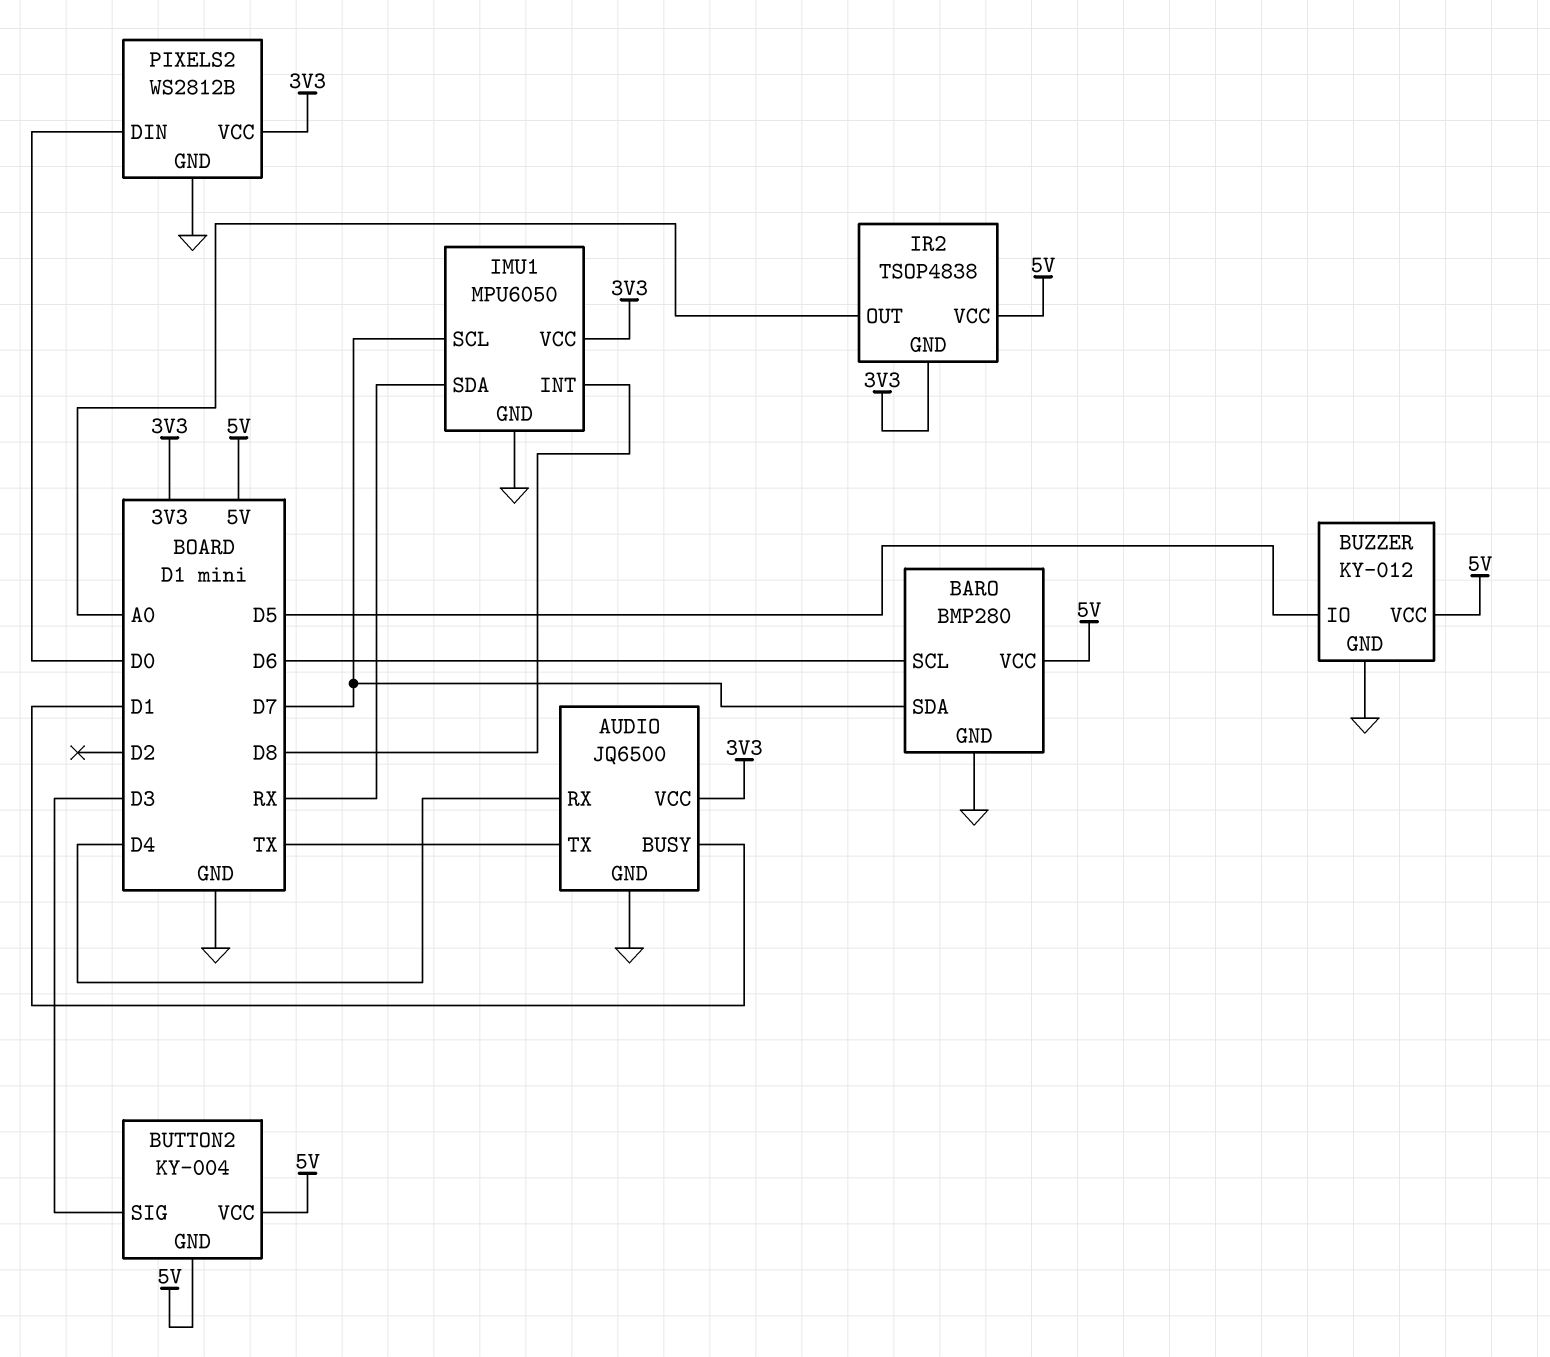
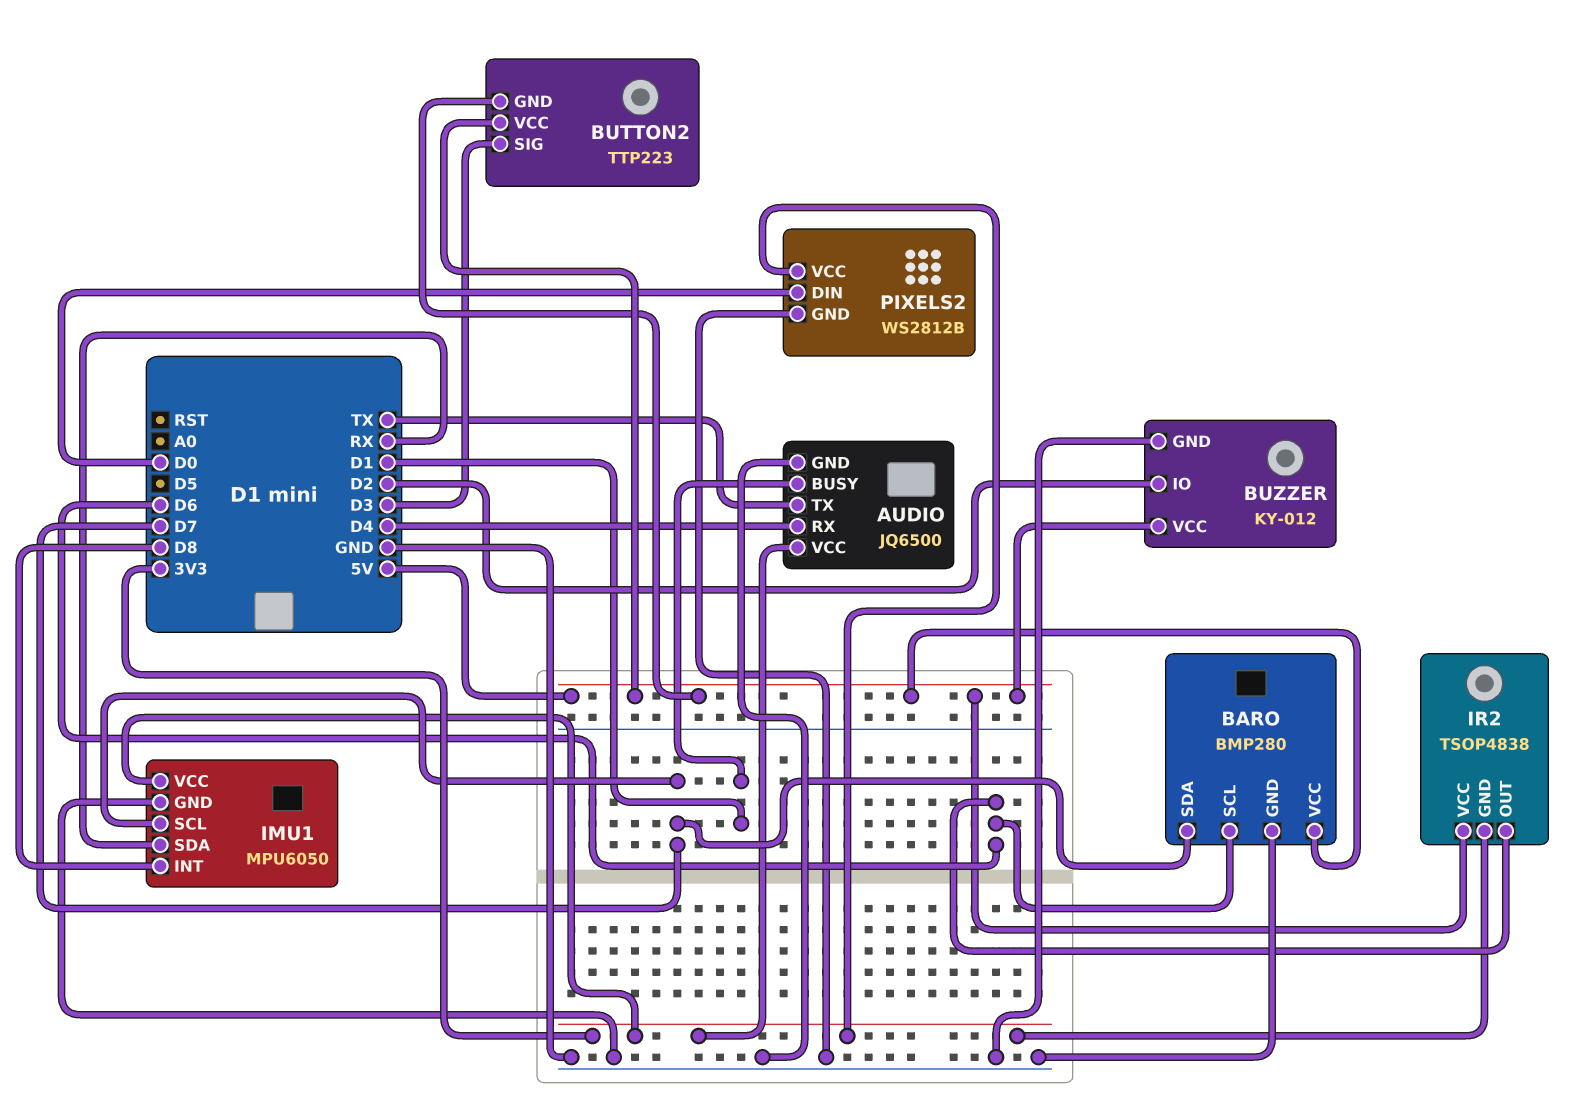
BUTTON2: KY-004 -> TTP223
BUZZER pin IO: D5 -> D2
IR2 pin OUT: A0 -> D6

